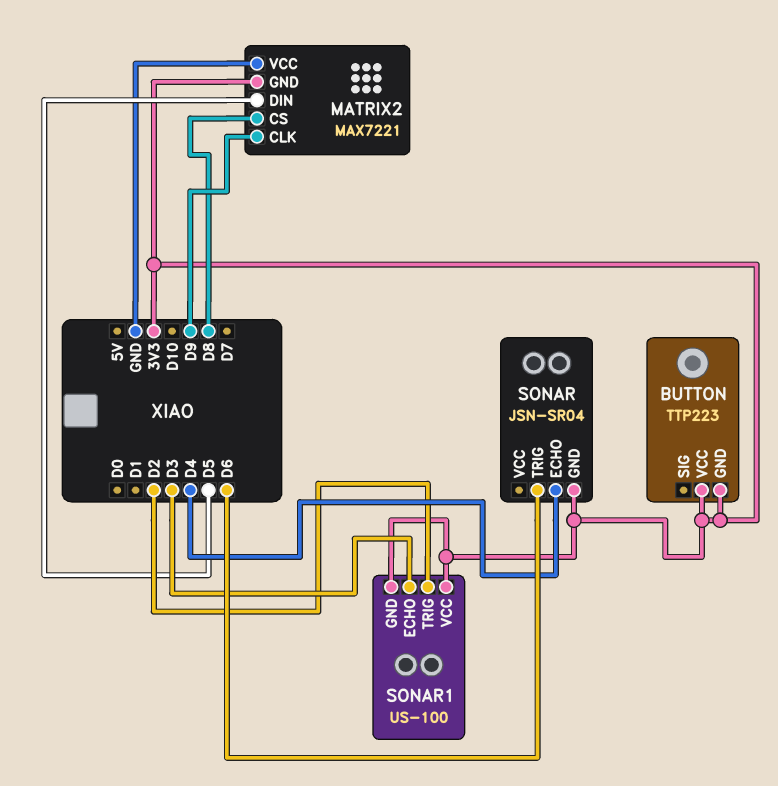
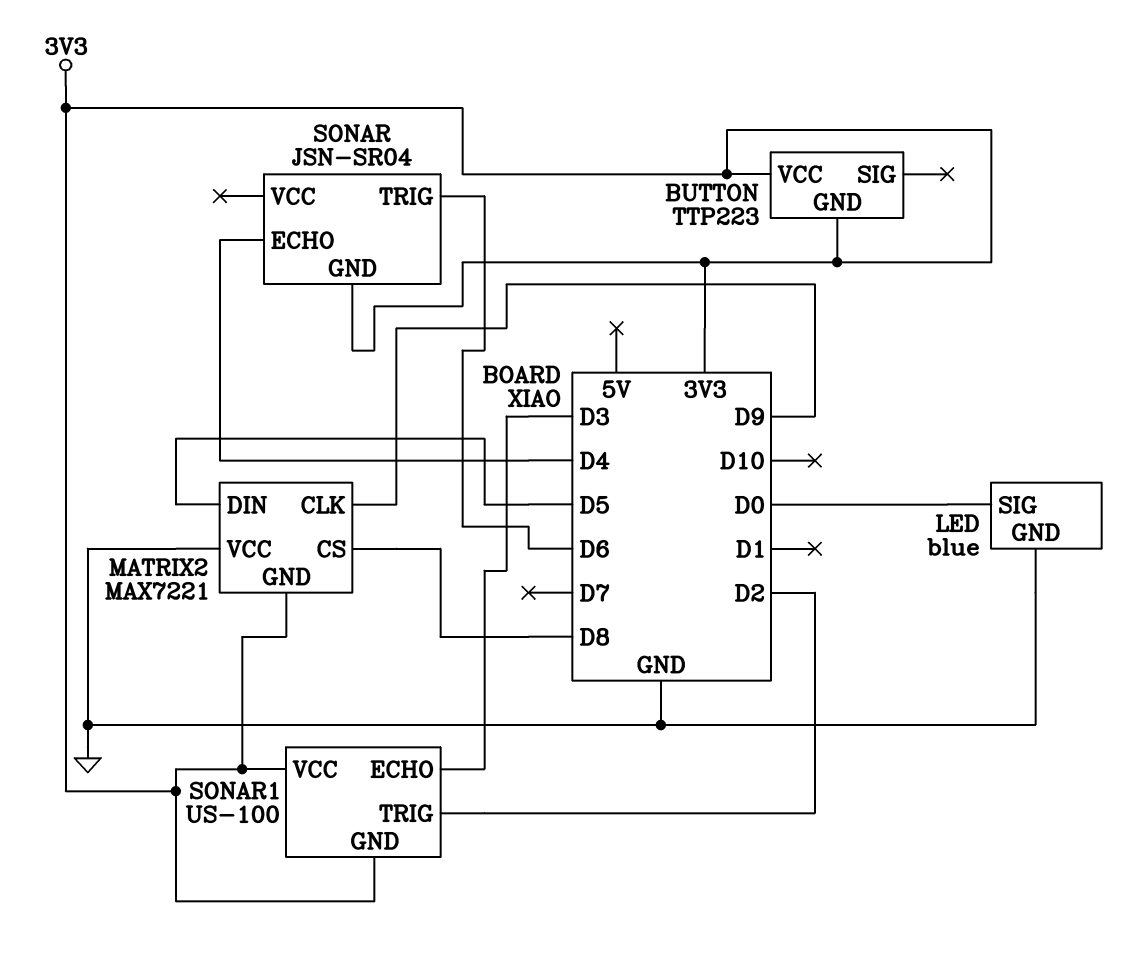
LED: none -> blue
LED pin GND: none -> GND
LED pin SIG: none -> D0

